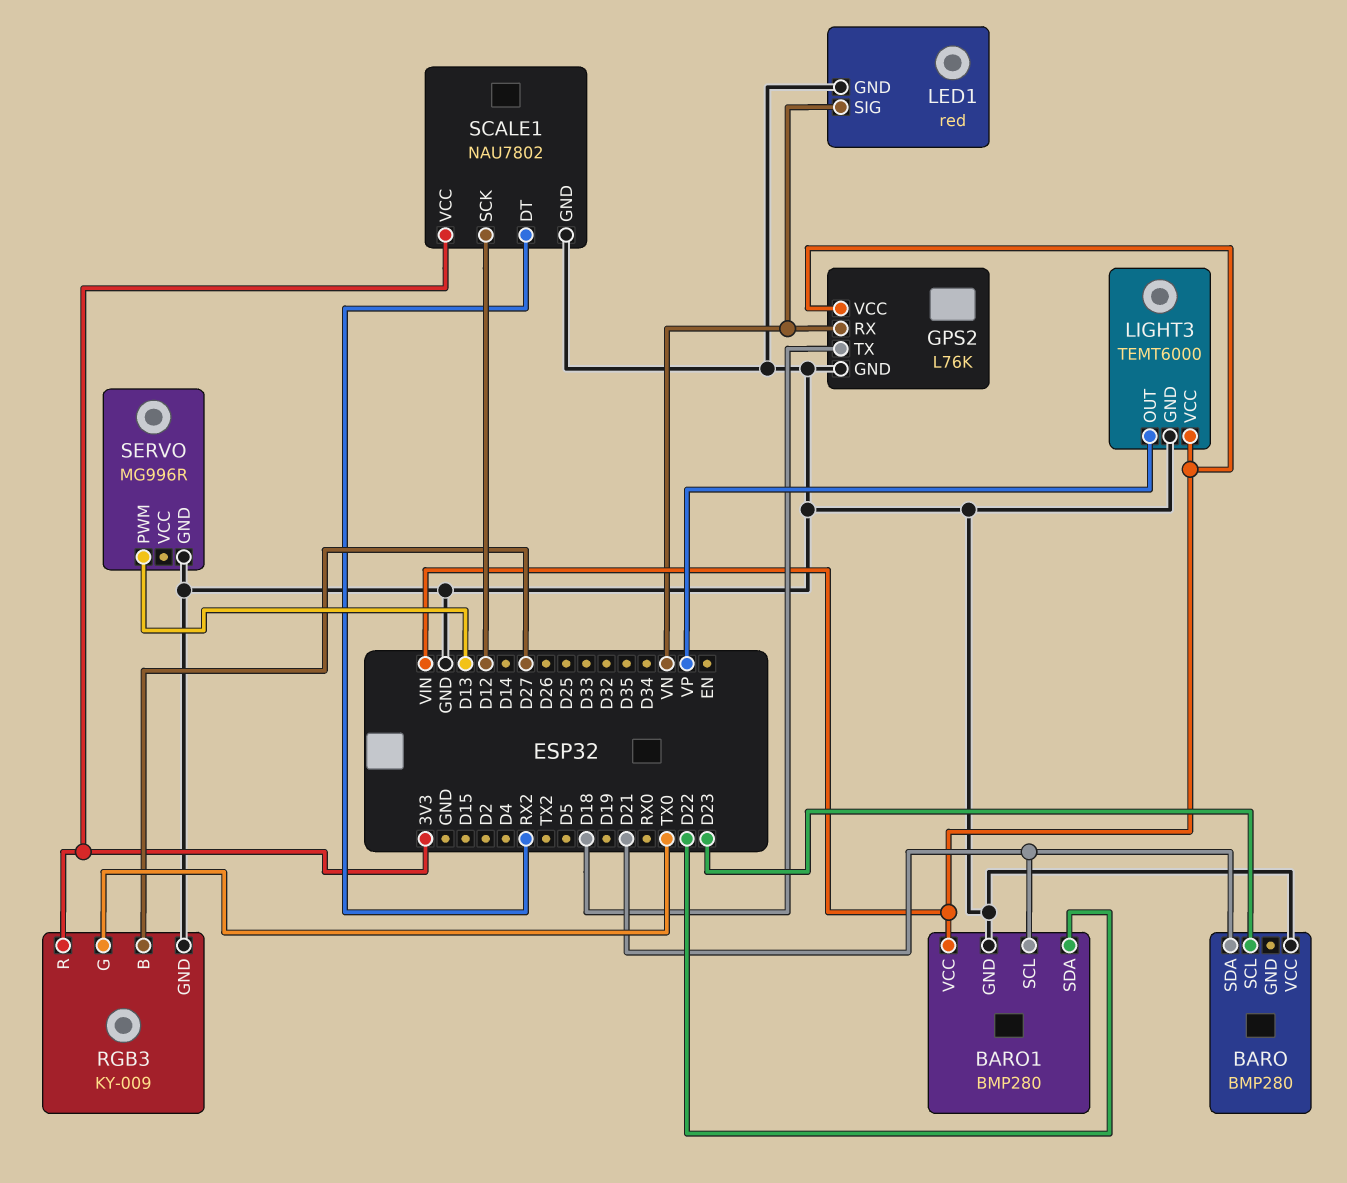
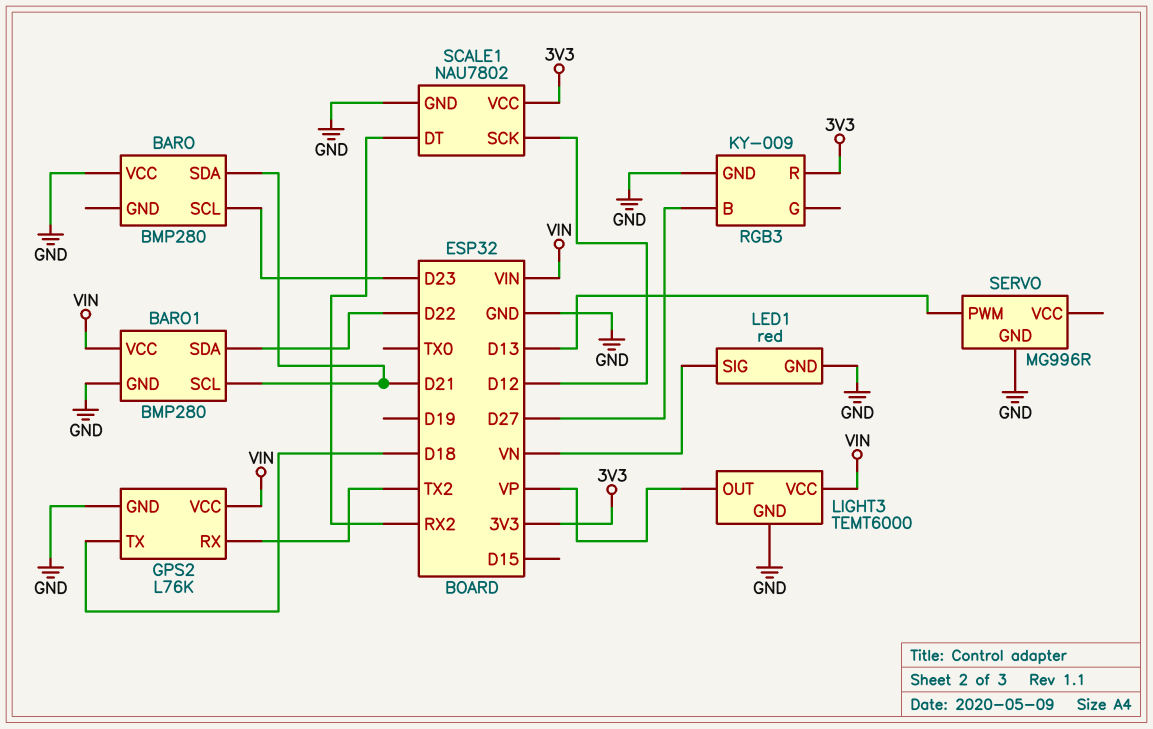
GPS2 pin RX: VN -> TX2
RGB3 pin G: TX0 -> none

